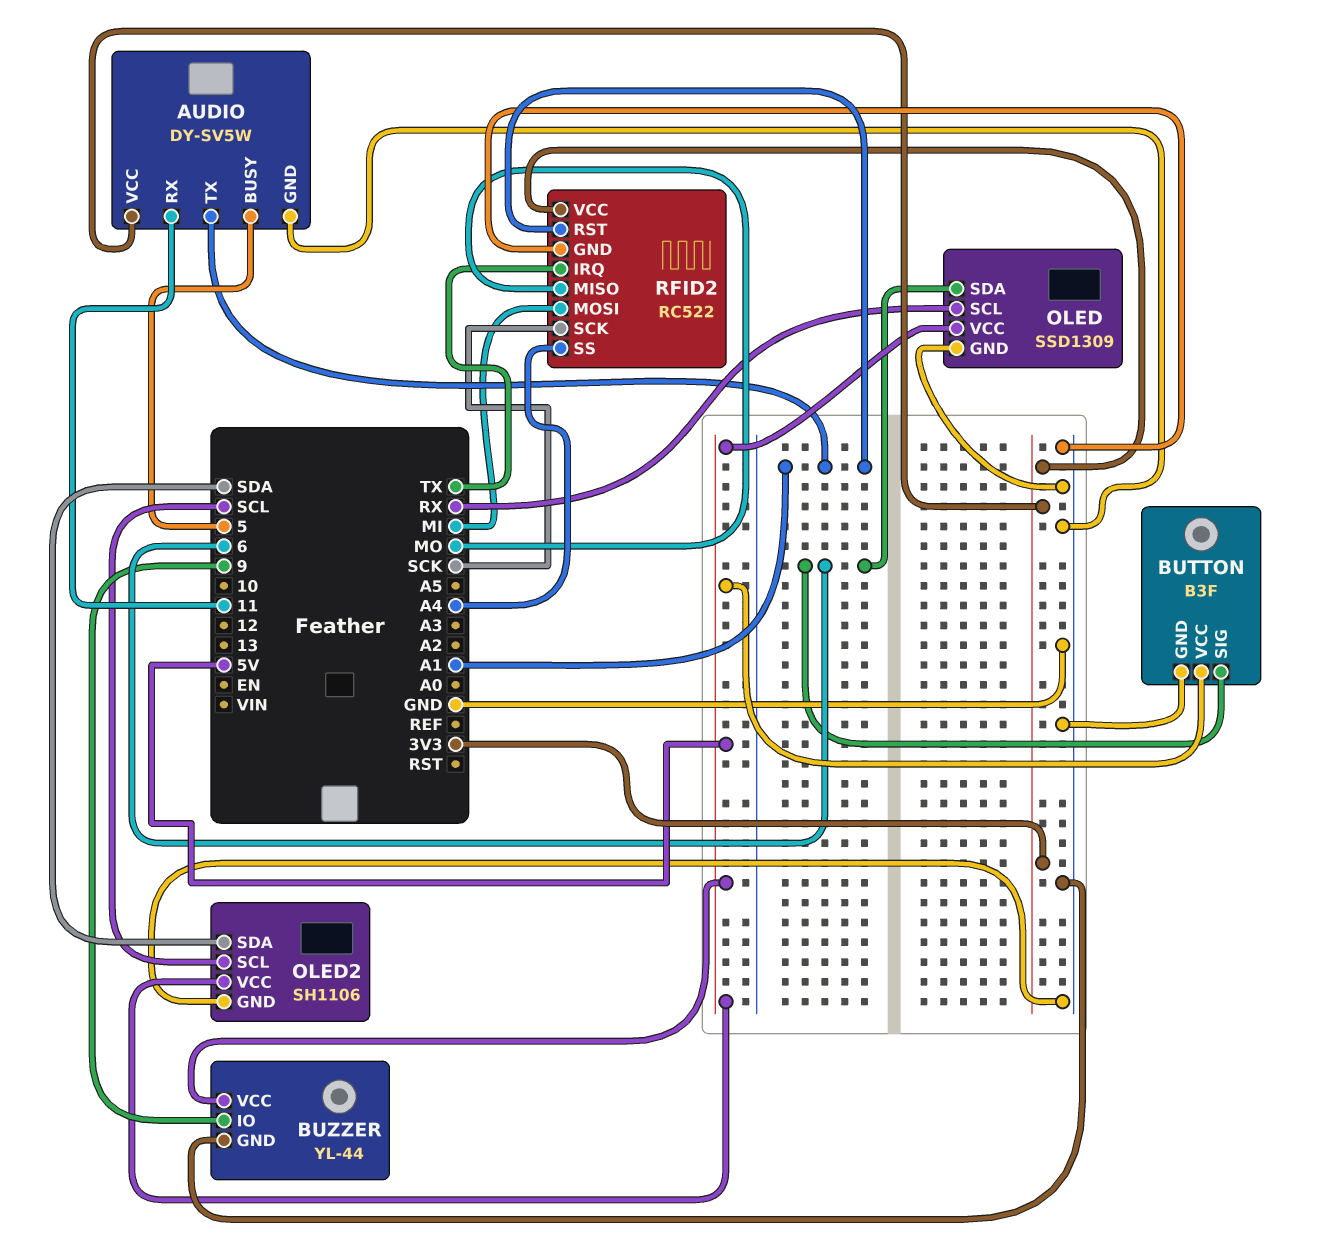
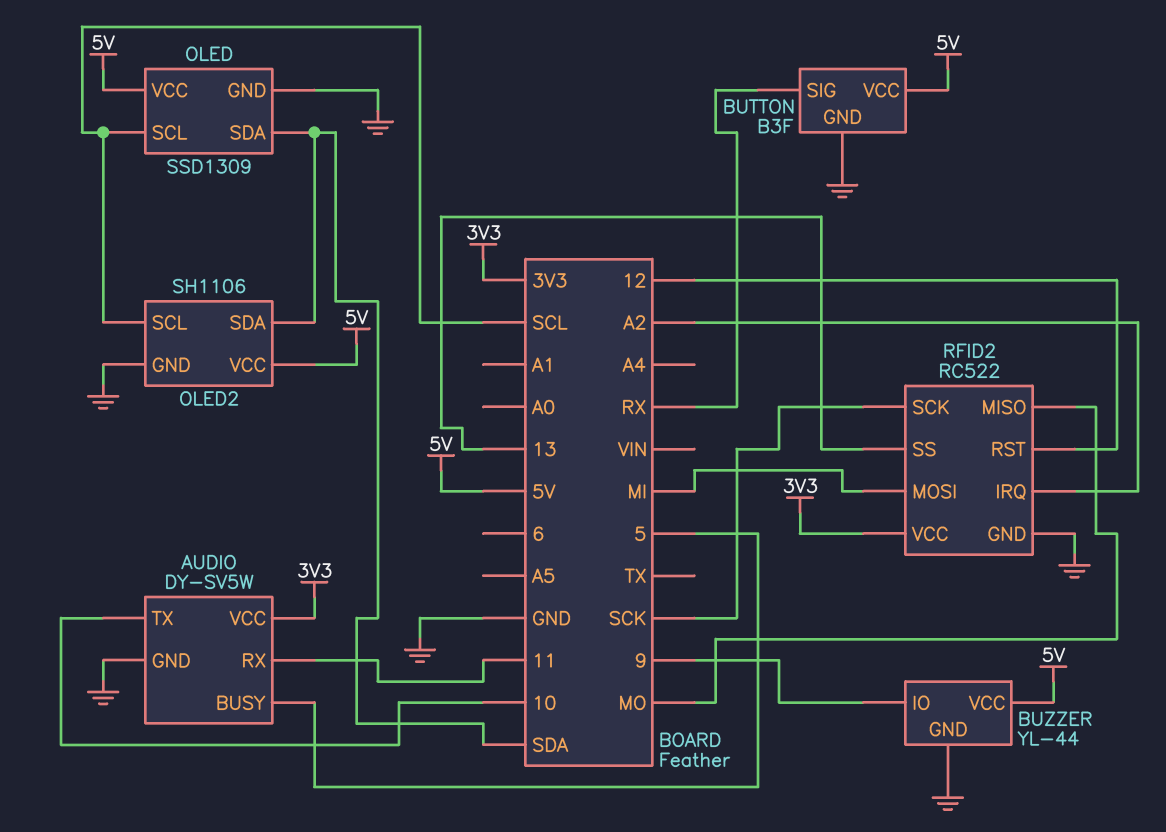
AUDIO pin TX: A1 -> 10
BUTTON pin SIG: 6 -> RX
OLED pin SCL: RX -> SCL
OLED pin SDA: 6 -> SDA
RFID2 pin IRQ: TX -> A2
RFID2 pin RST: A1 -> 12
RFID2 pin SS: A4 -> 13

